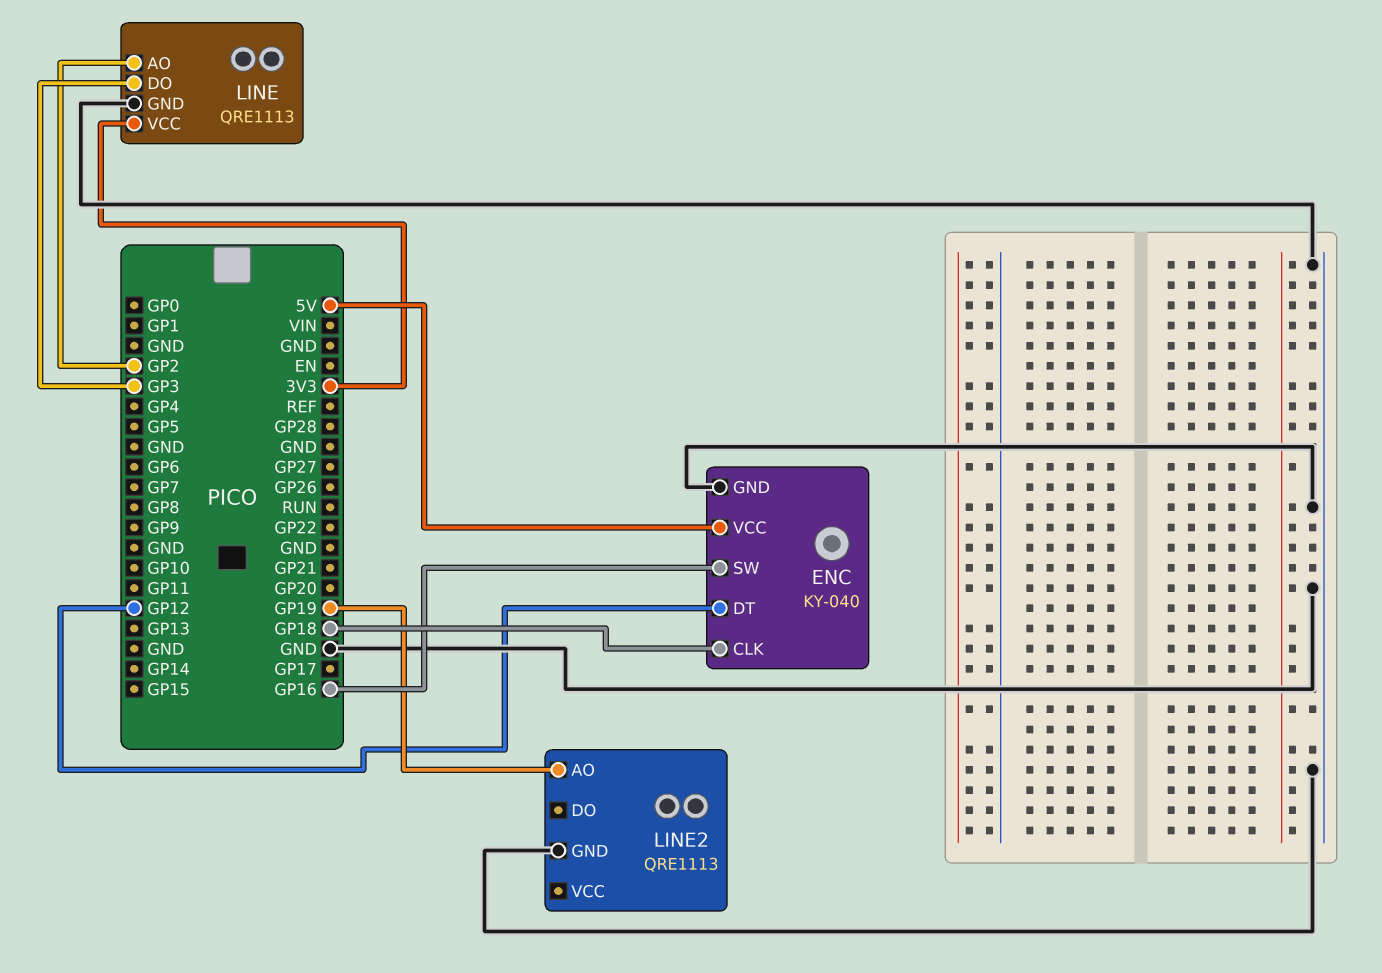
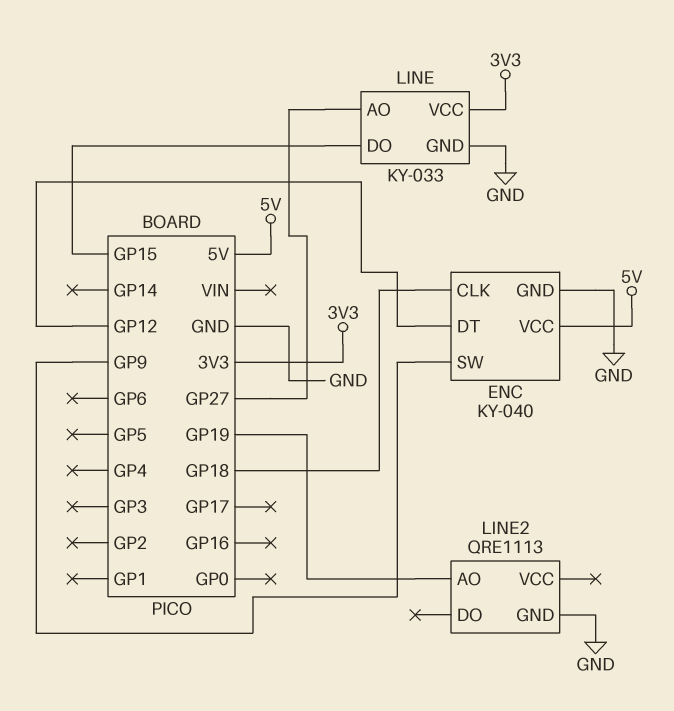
ENC pin SW: GP16 -> GP9
LINE: QRE1113 -> KY-033
LINE pin AO: GP2 -> GP27
LINE pin DO: GP3 -> GP15

